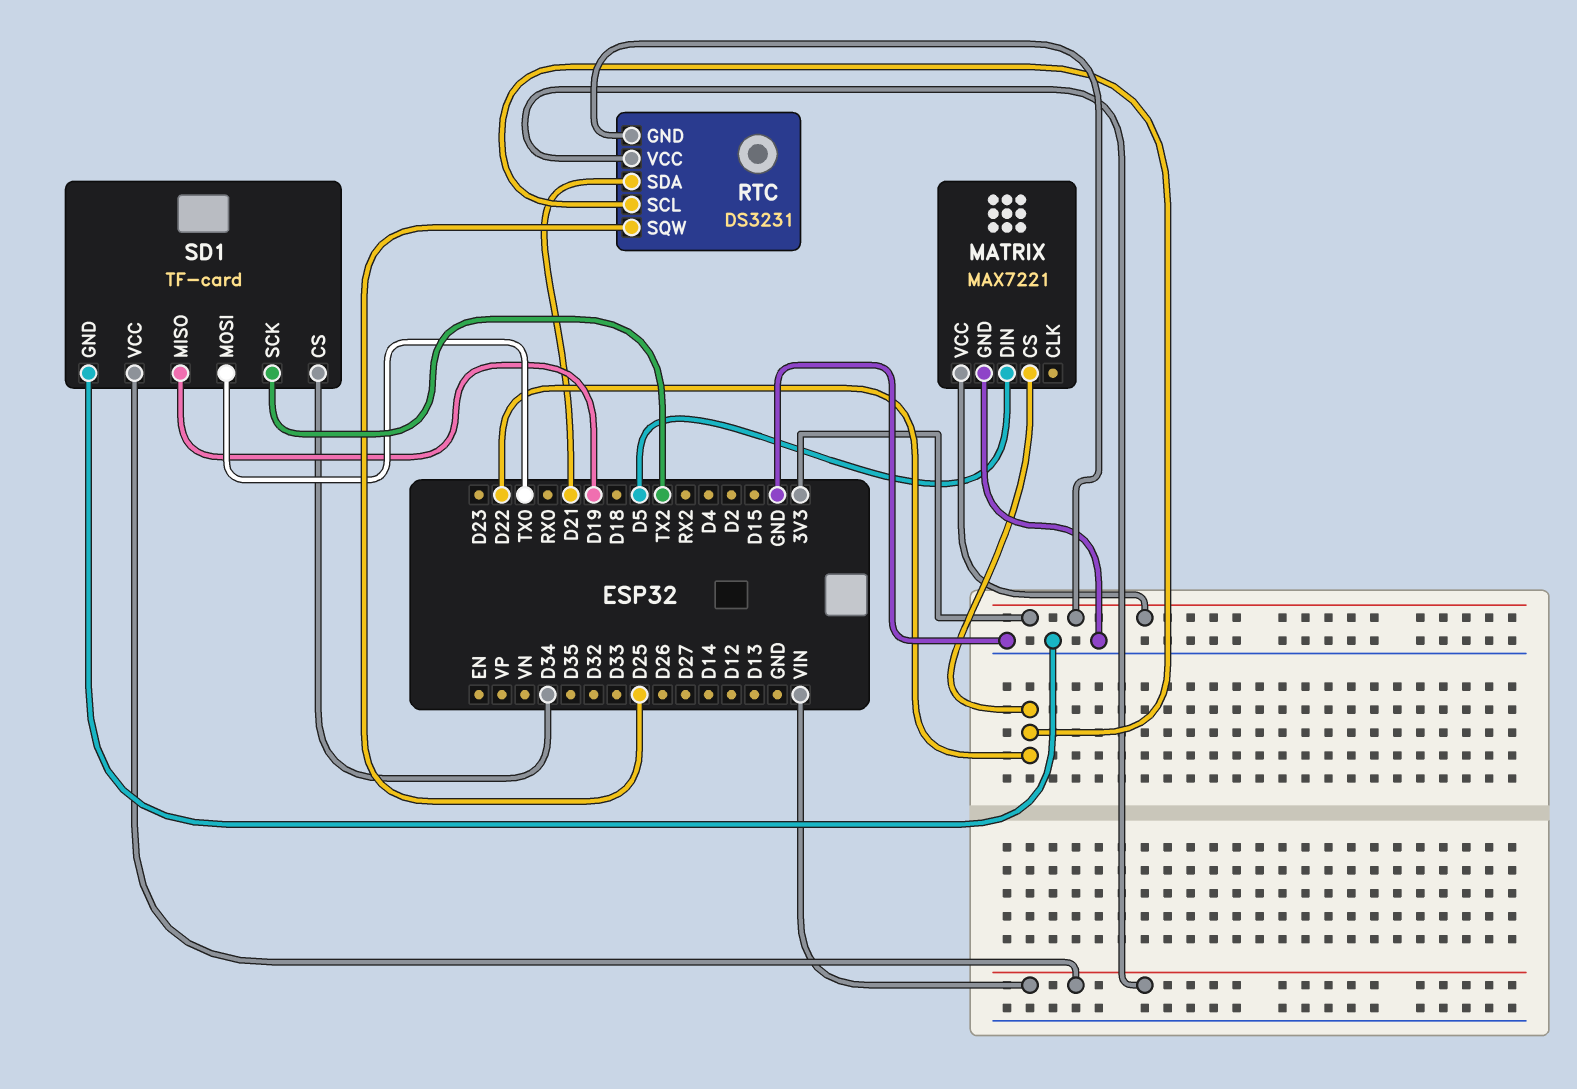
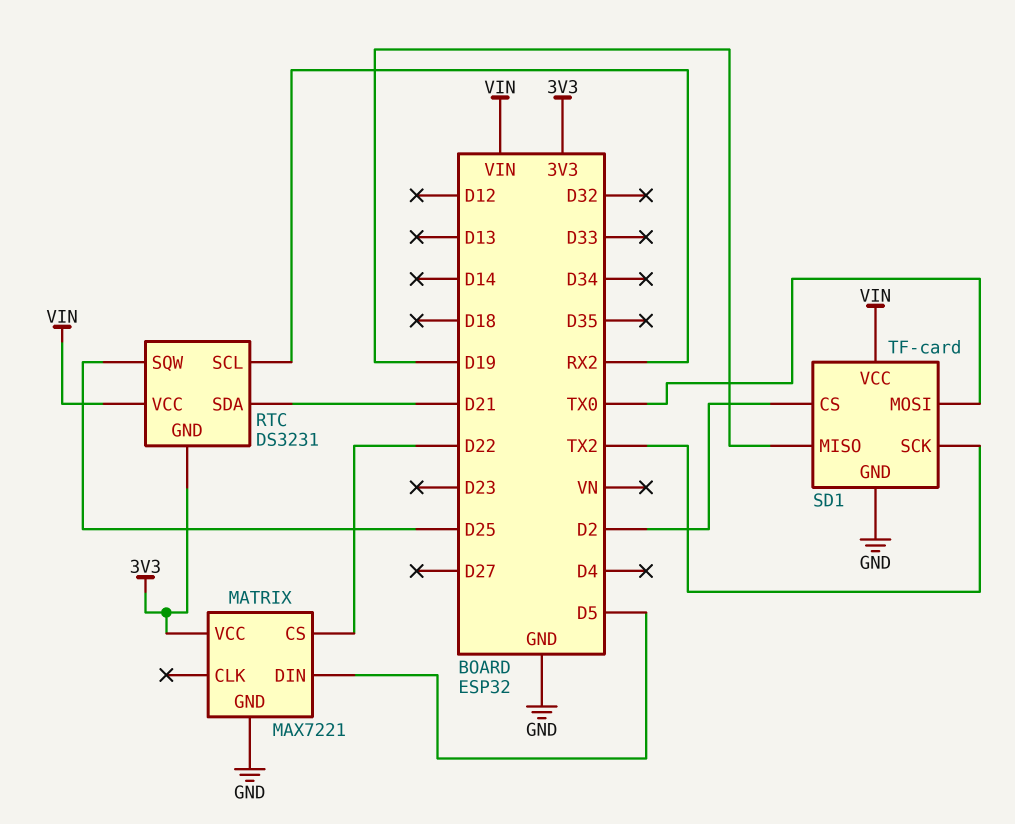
RTC pin SCL: D22 -> RX2
SD1 pin CS: D34 -> D2

